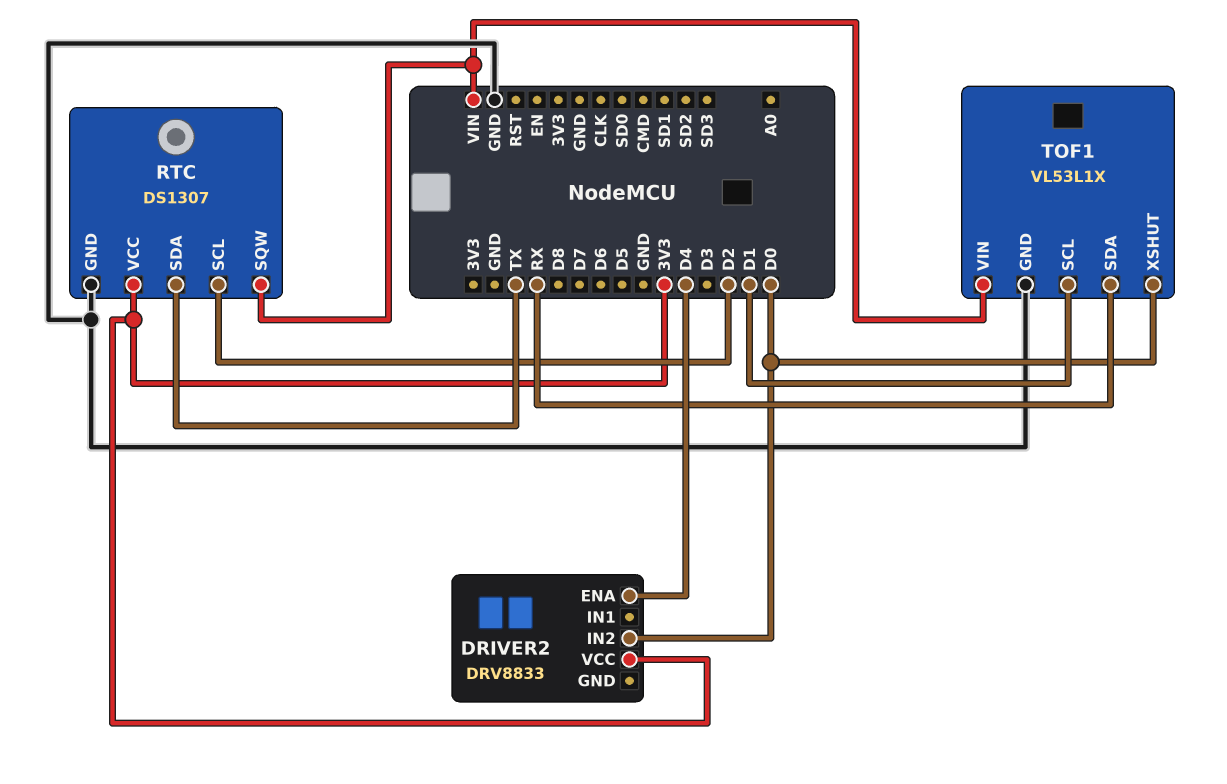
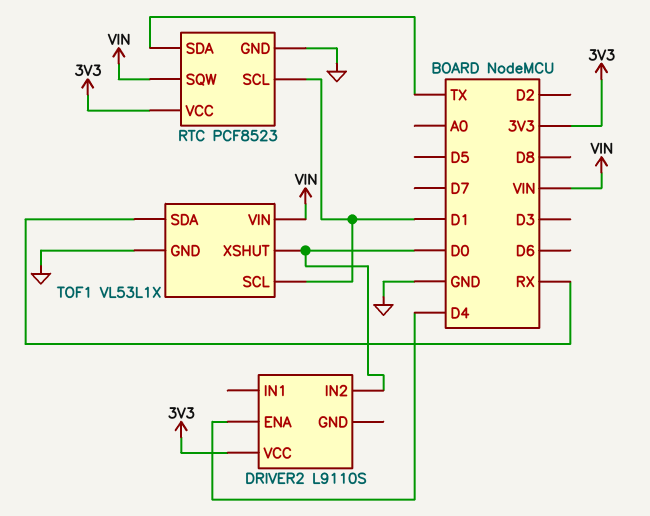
DRIVER2: DRV8833 -> L9110S
RTC: DS1307 -> PCF8523
RTC pin SCL: D2 -> D1

